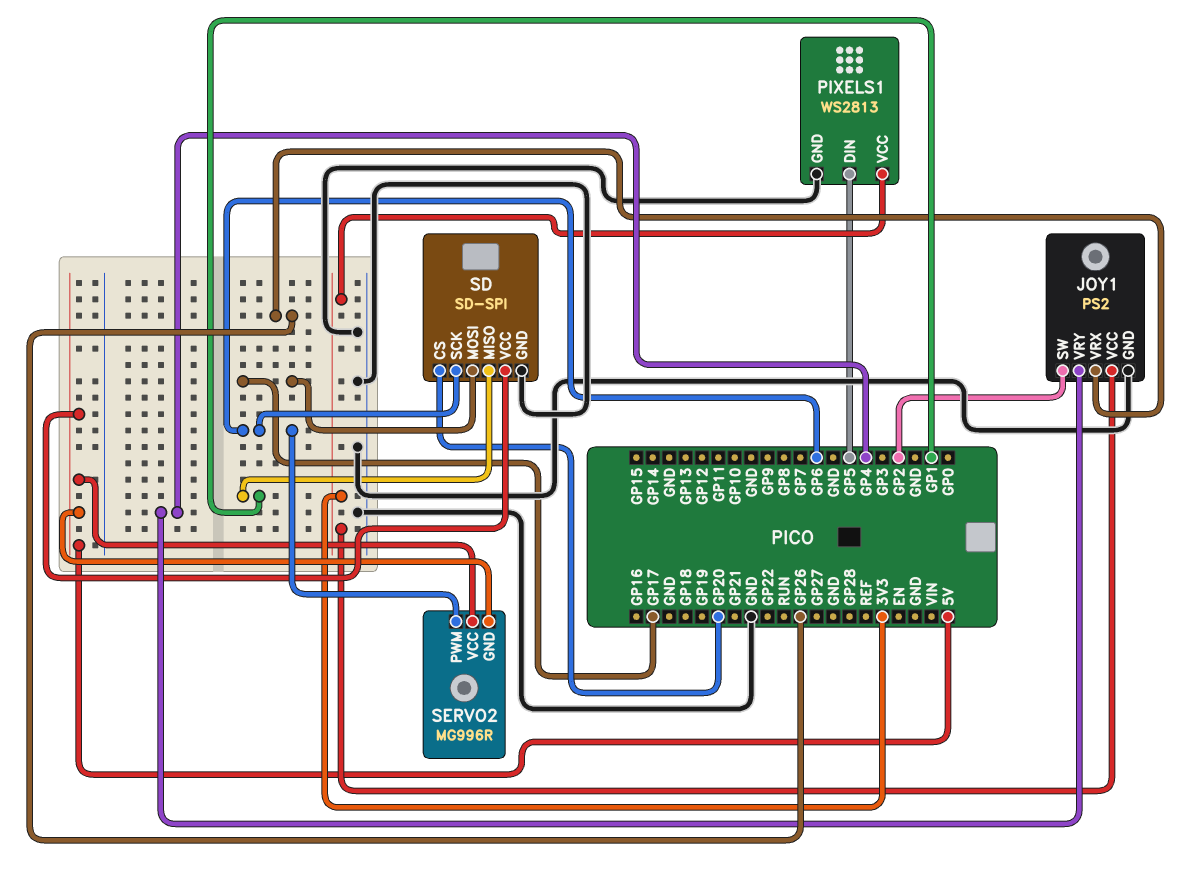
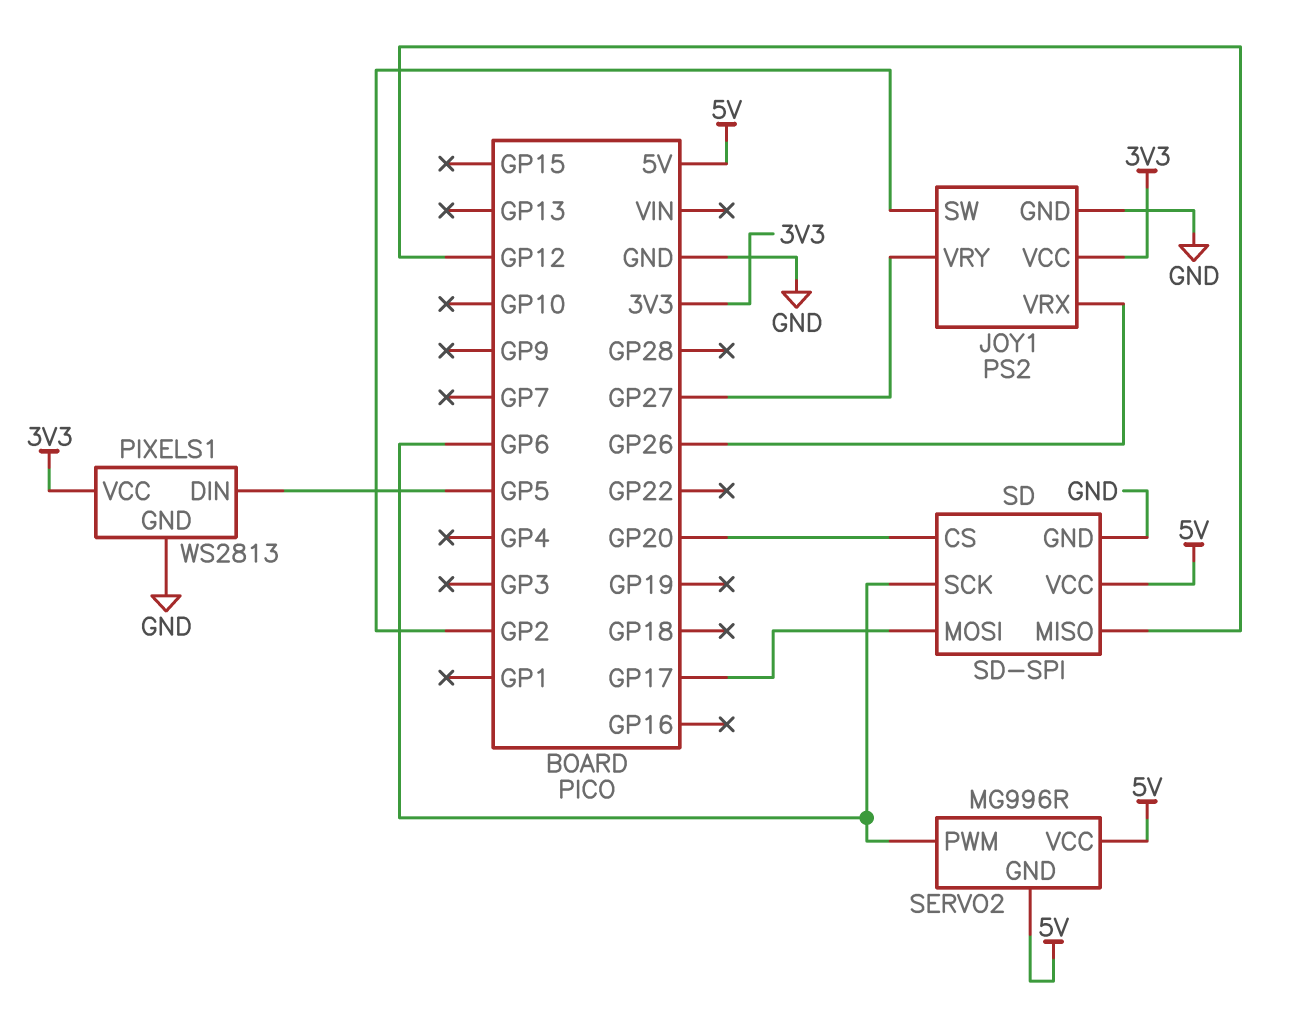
JOY1 pin VRY: GP4 -> GP27
SD pin MISO: GP1 -> GP12

